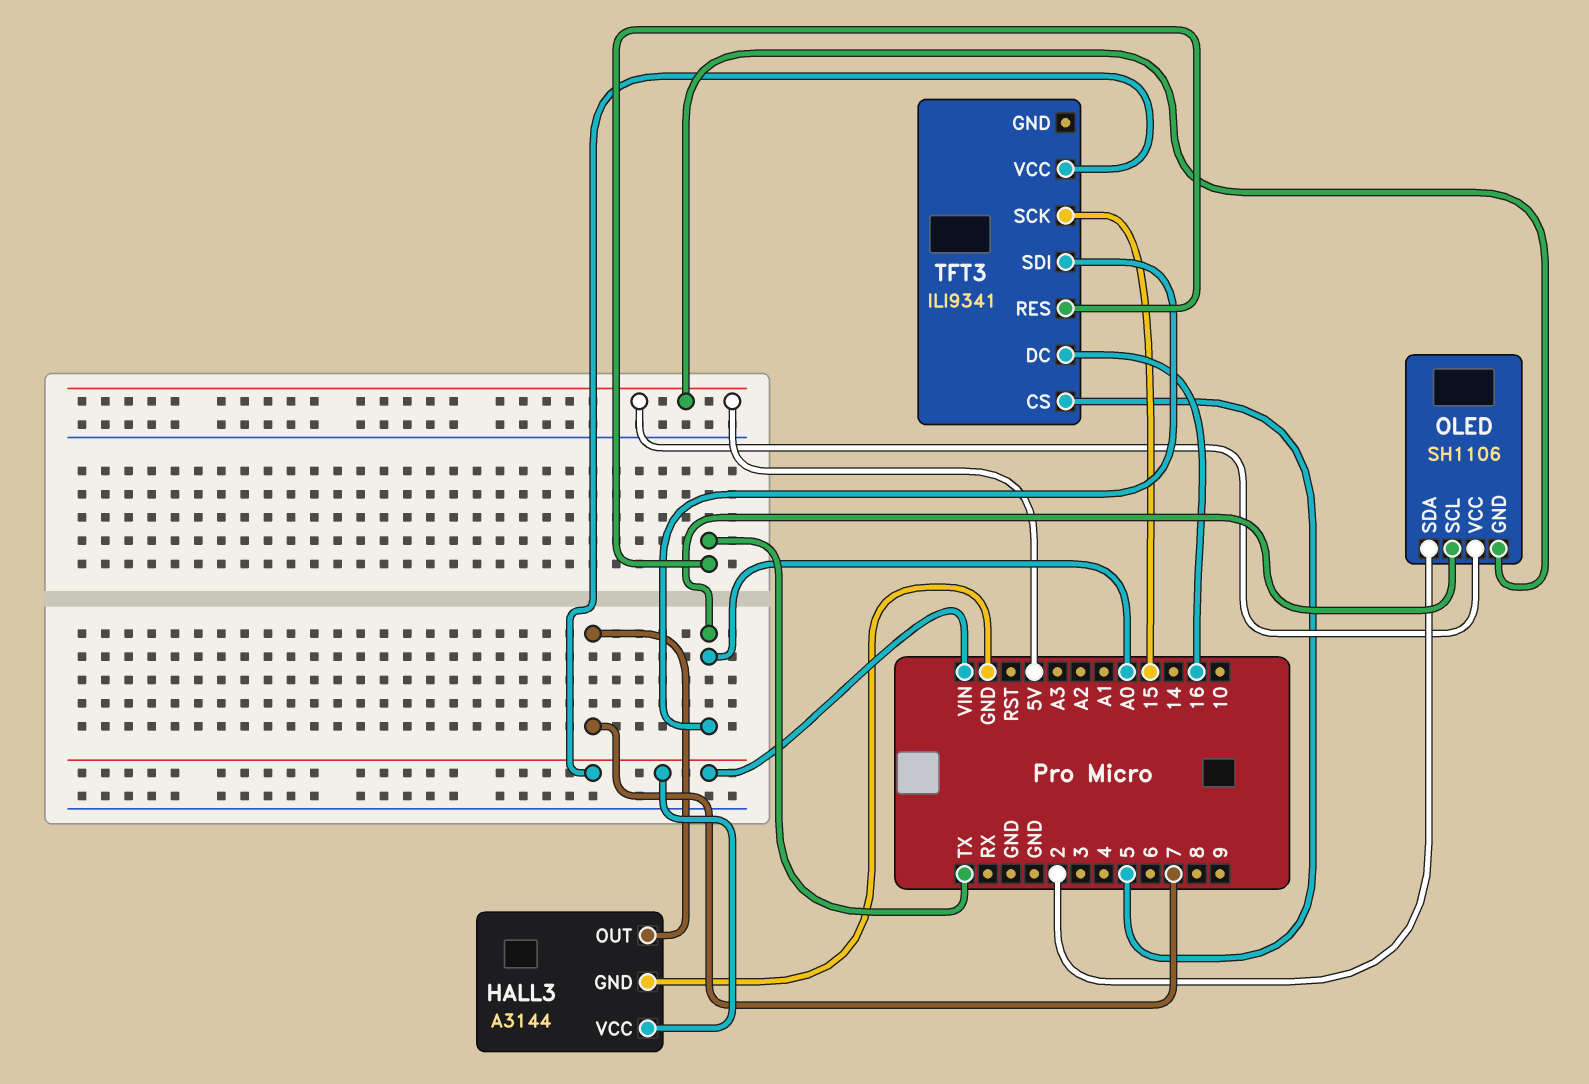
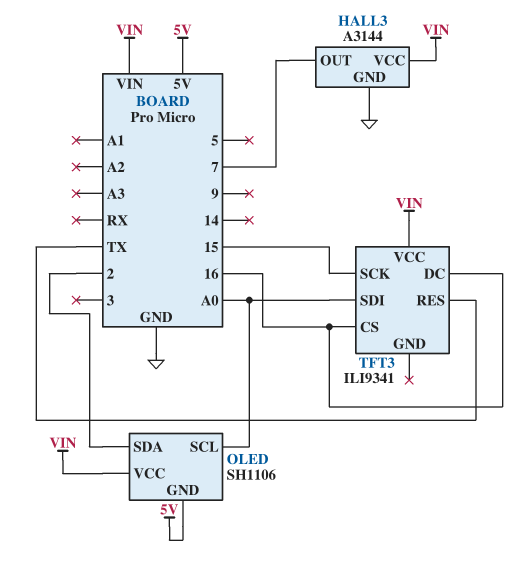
OLED pin VCC: 5V -> VIN
TFT3 pin CS: 5 -> 16

